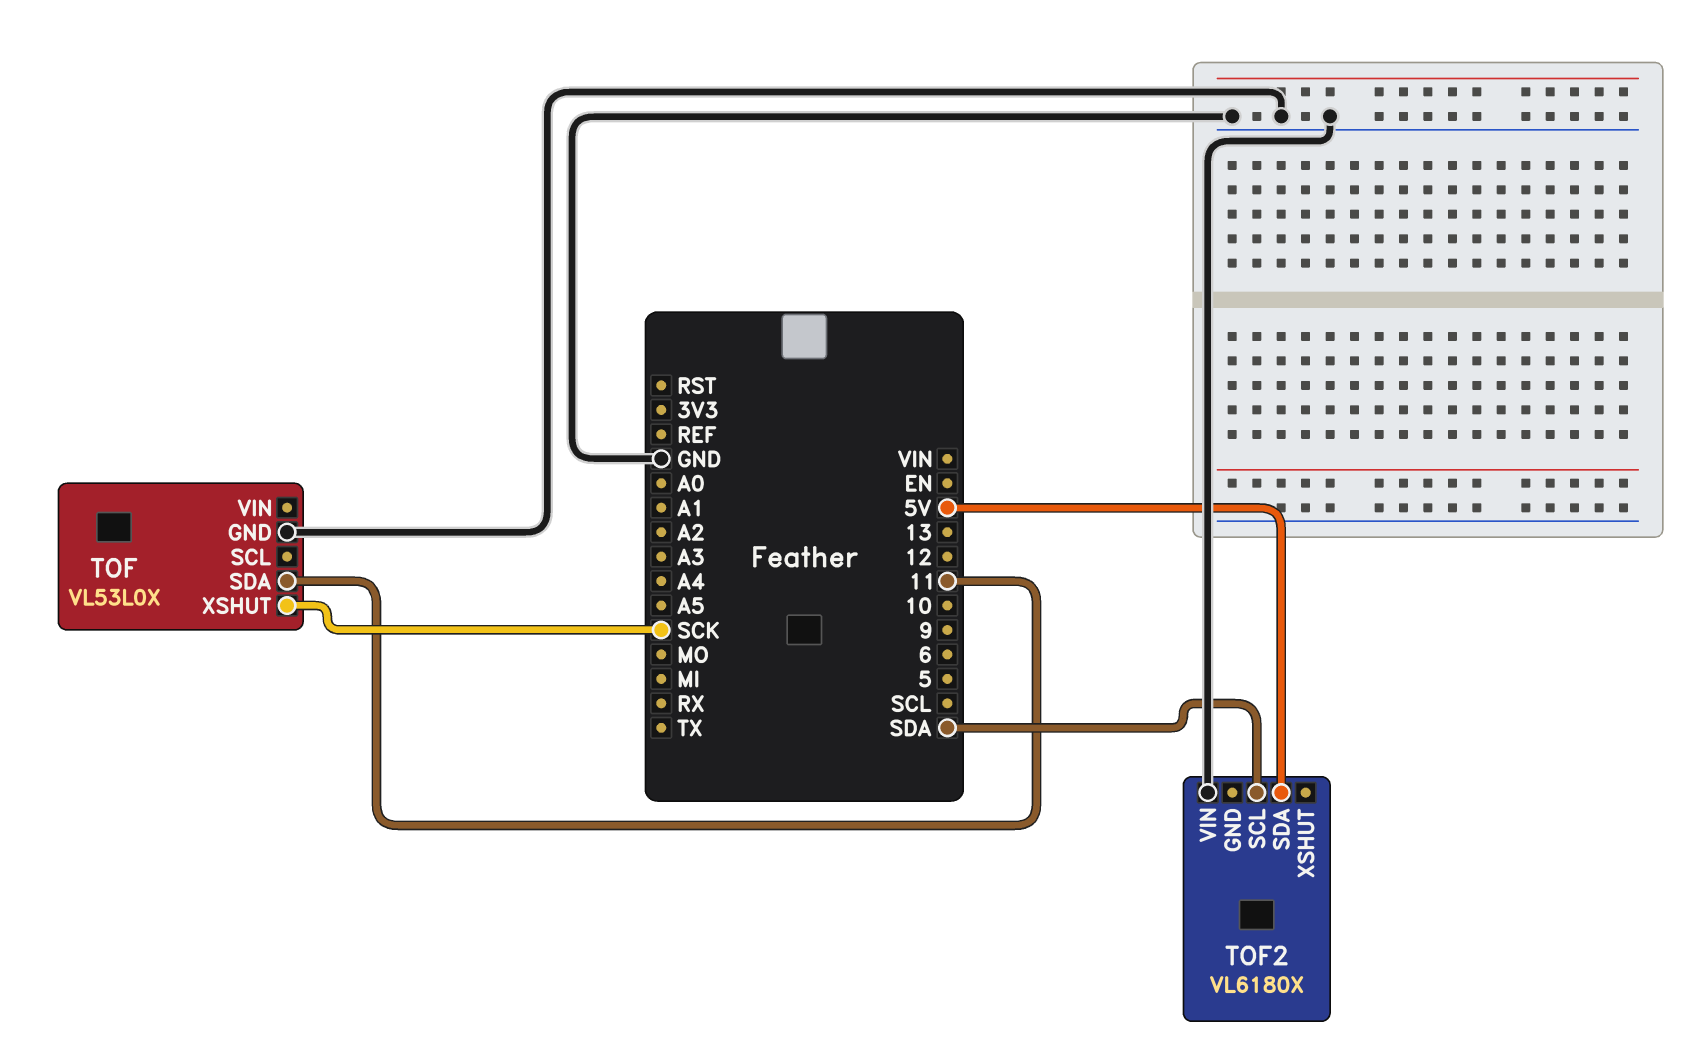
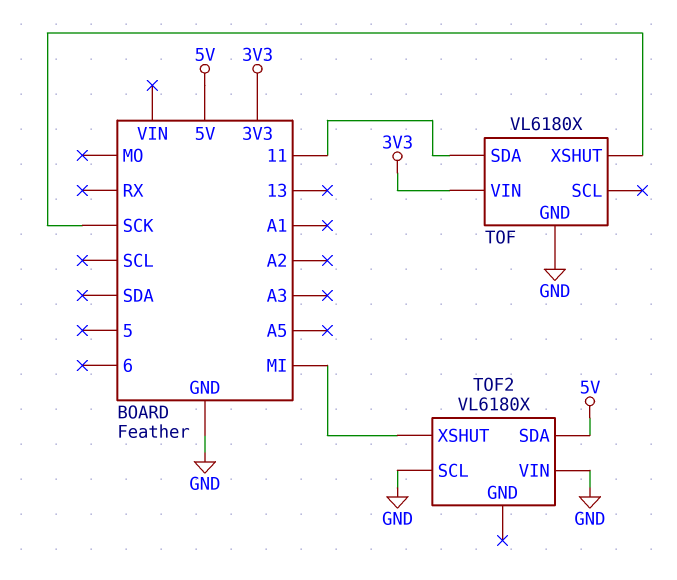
TOF: VL53L0X -> VL6180X
TOF pin VIN: none -> 3V3
TOF2 pin SCL: SDA -> GND
TOF2 pin XSHUT: none -> MI

